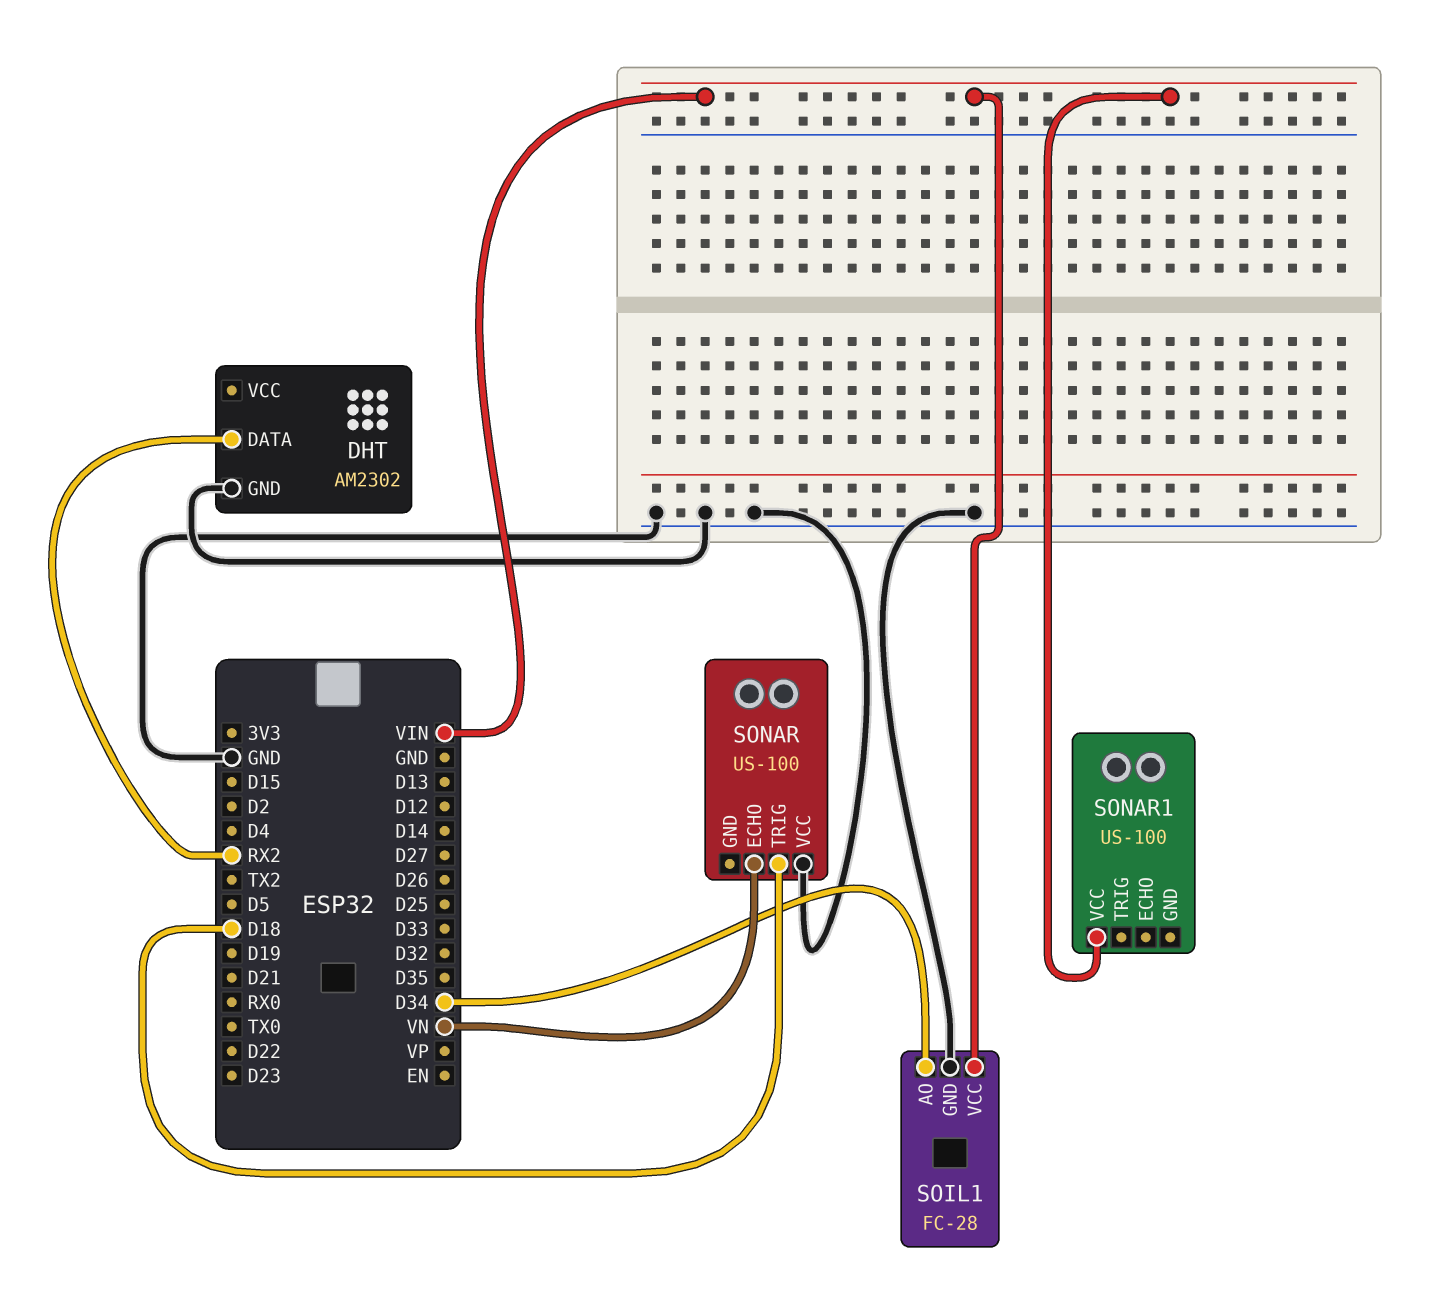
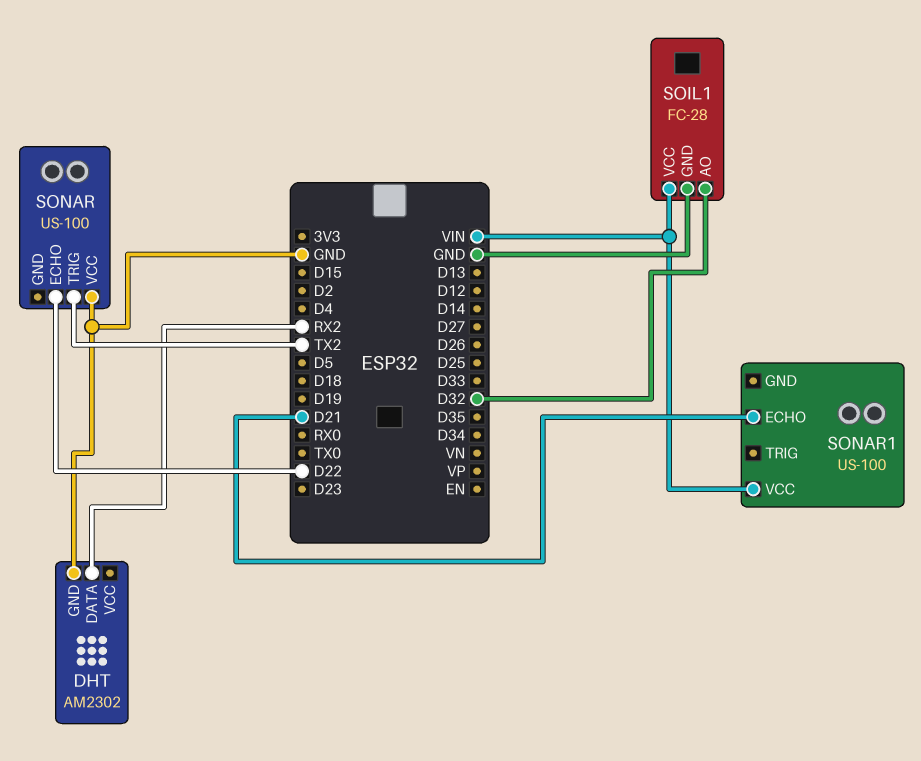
SOIL1 pin AO: D34 -> D32
SONAR pin ECHO: VN -> D22
SONAR pin TRIG: D18 -> TX2
SONAR1 pin ECHO: none -> D21

